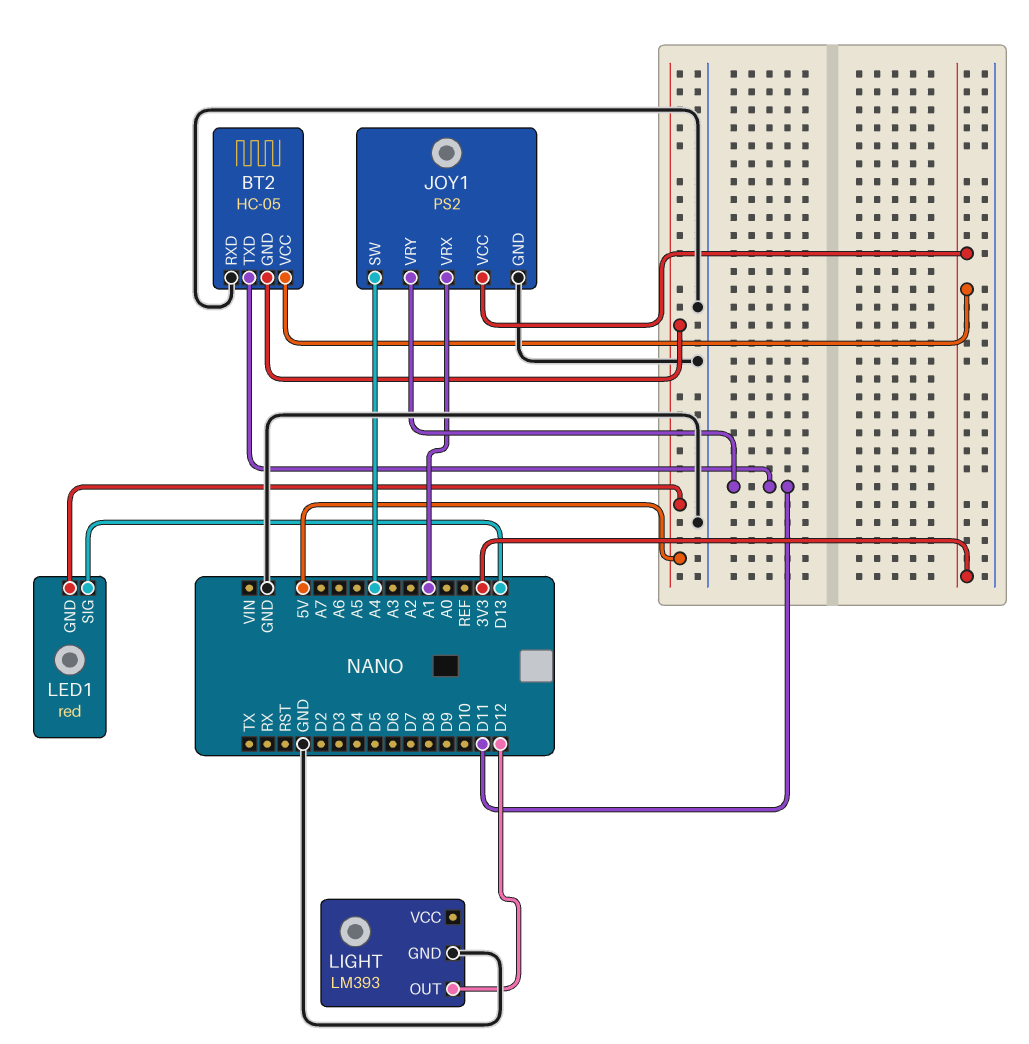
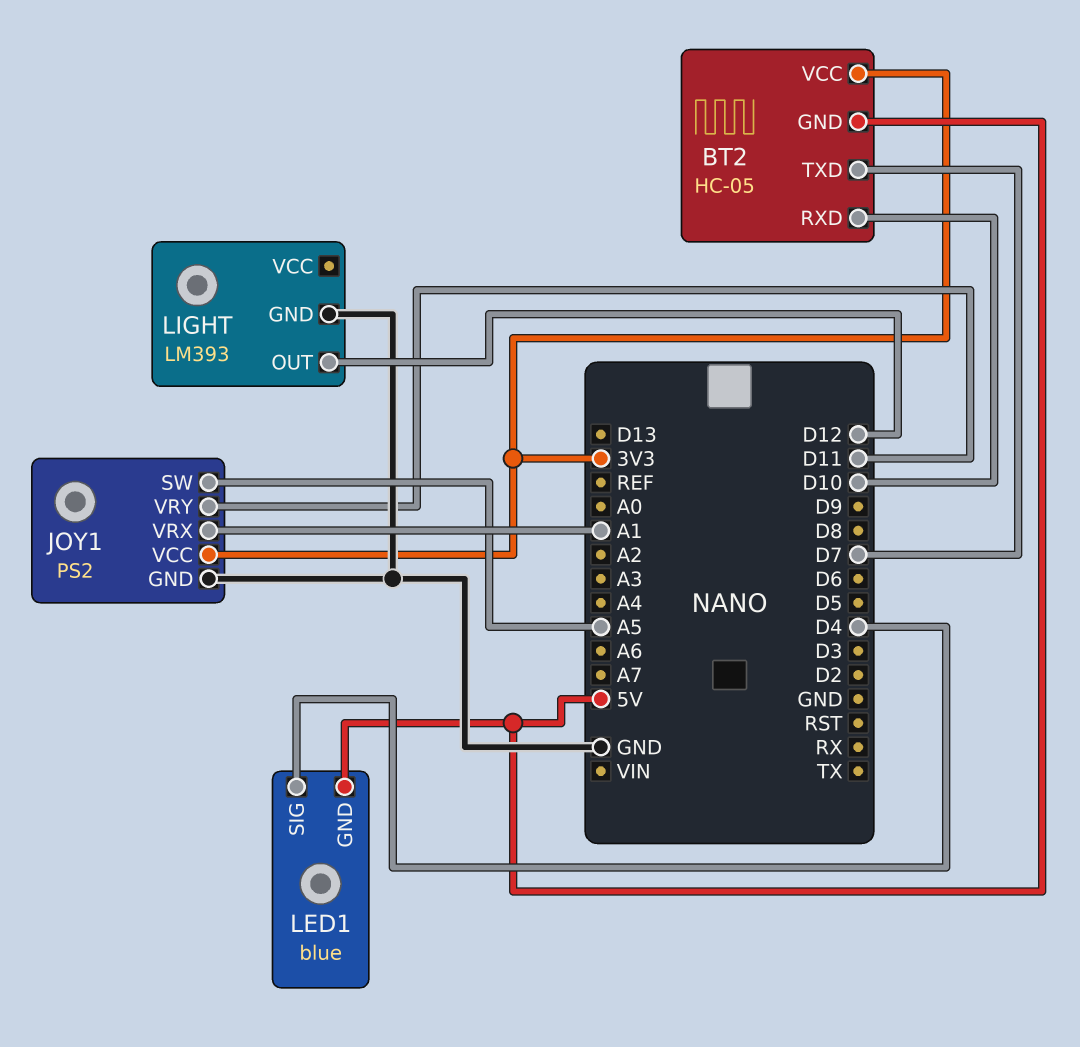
BT2 pin RXD: GND -> D10
BT2 pin TXD: D11 -> D7
JOY1 pin SW: A4 -> A5
LED1: red -> blue
LED1 pin SIG: D13 -> D4

